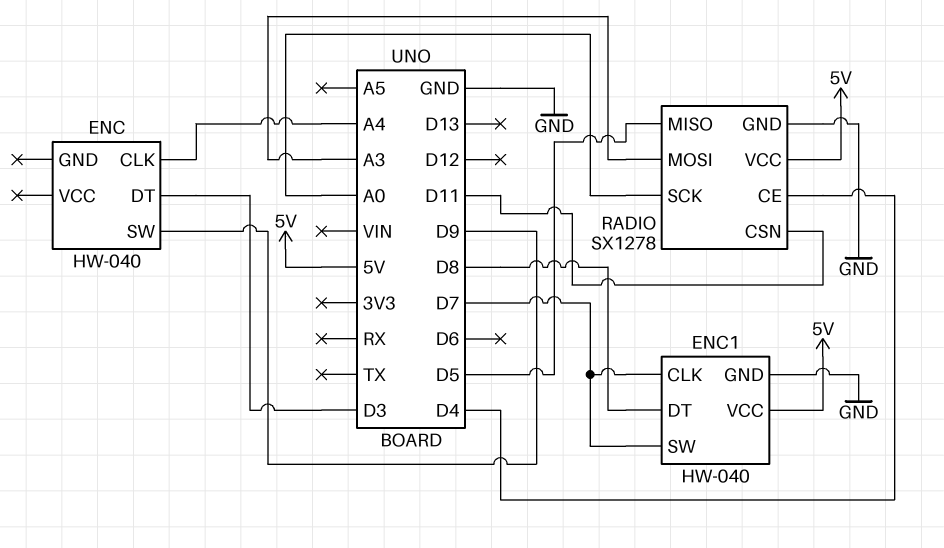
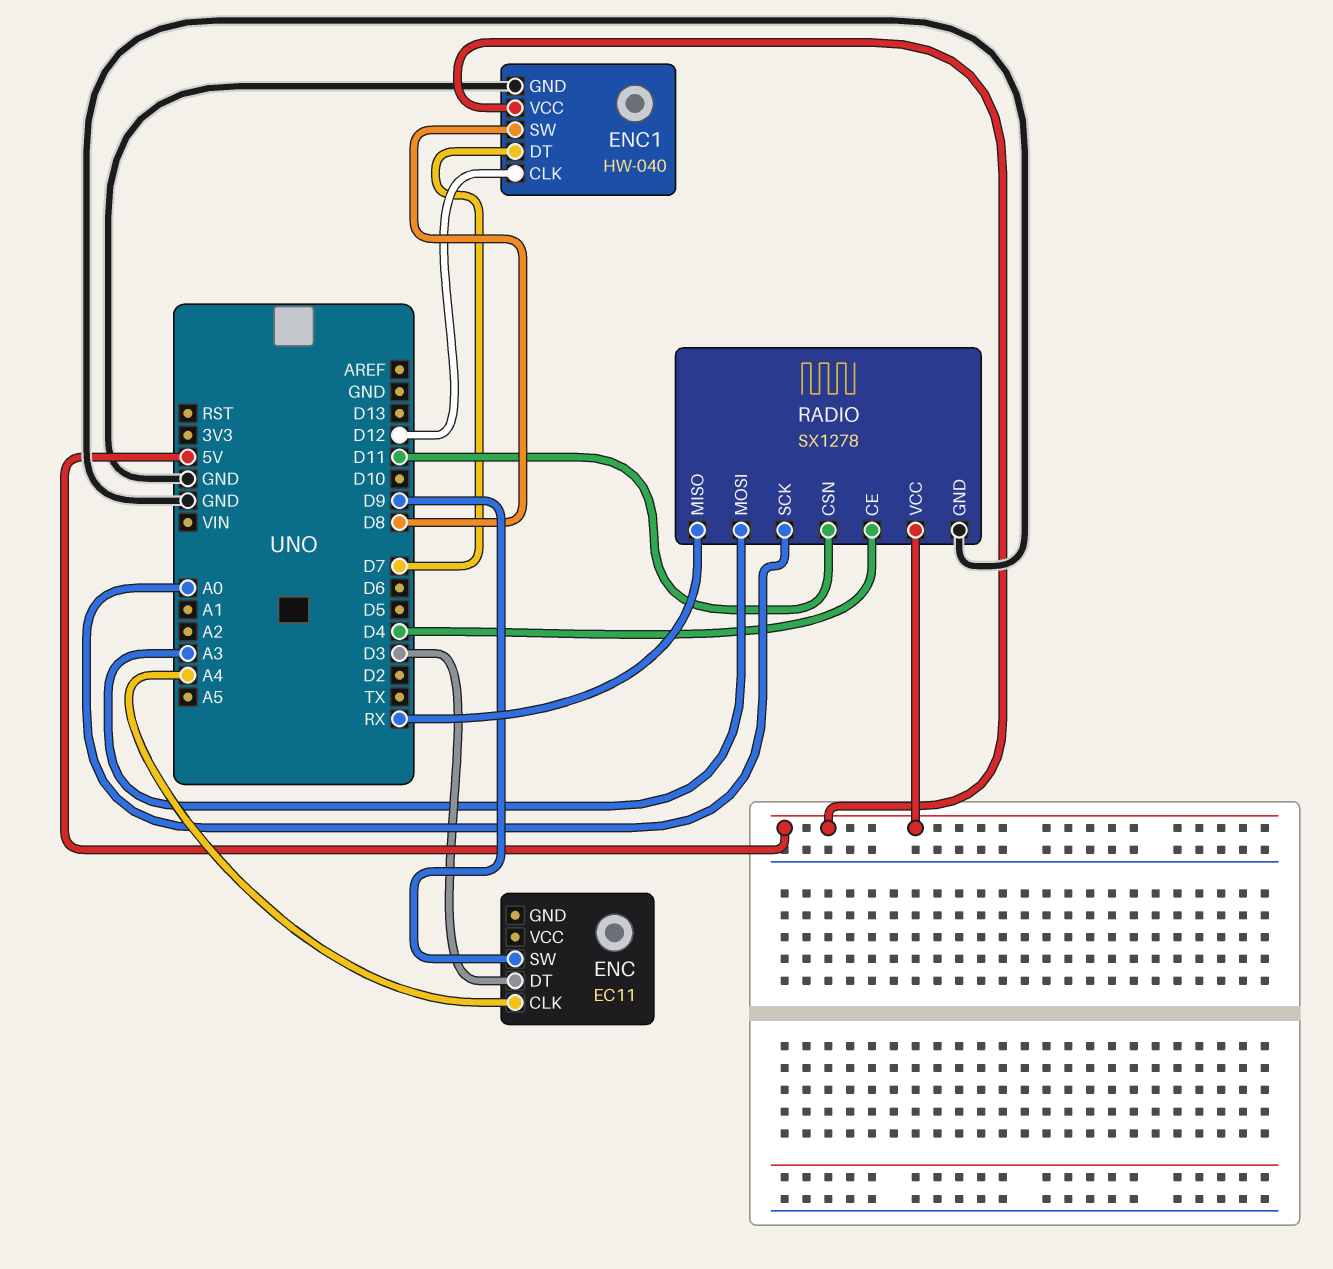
ENC: HW-040 -> EC11
ENC1 pin CLK: D7 -> D12
ENC1 pin DT: D8 -> D7
ENC1 pin SW: D7 -> D8
RADIO pin MISO: D5 -> RX

